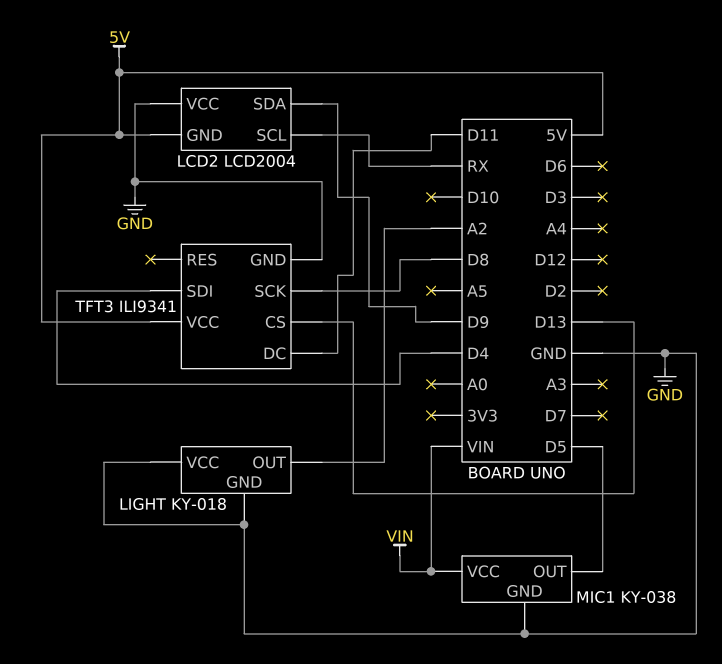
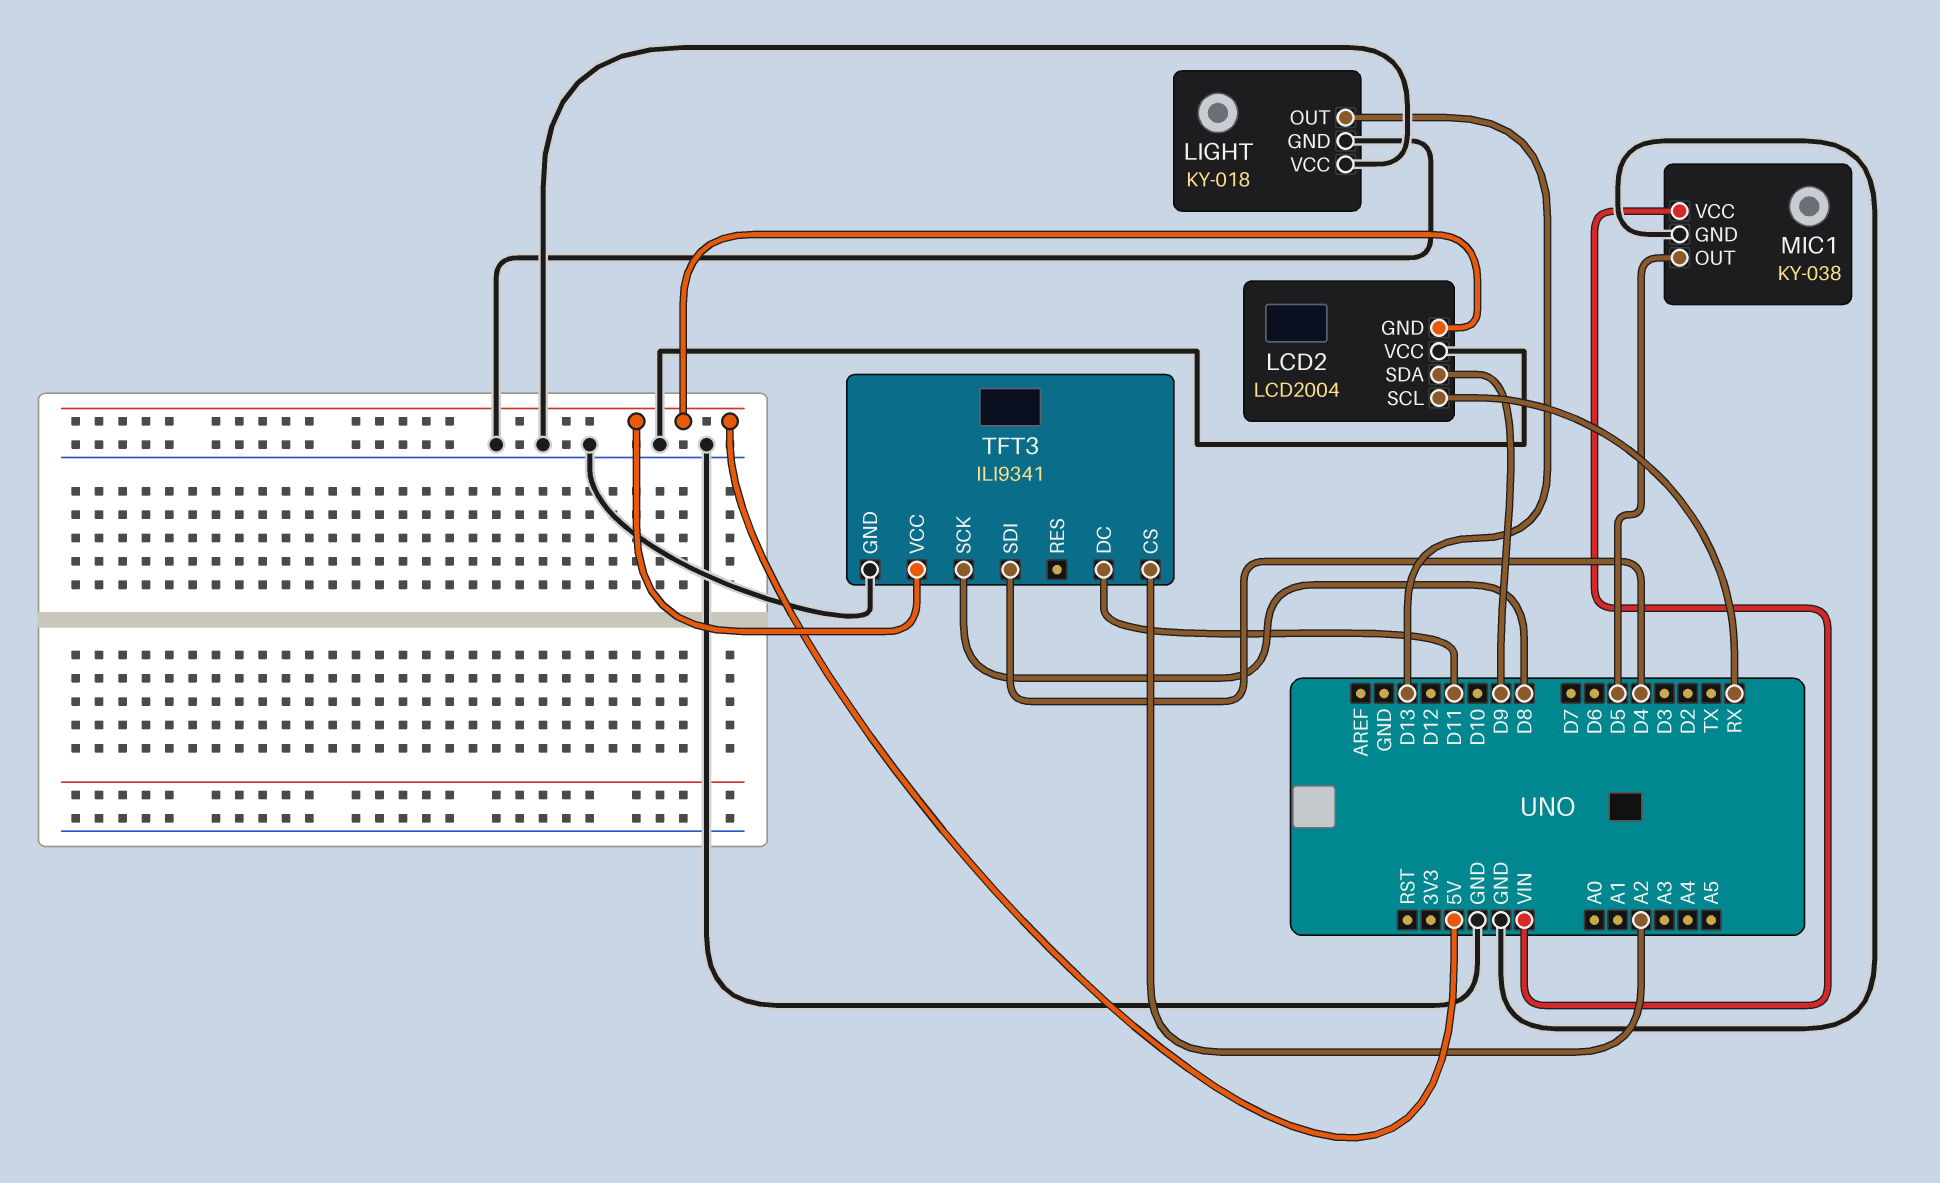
LIGHT pin OUT: A2 -> D13
TFT3 pin CS: D13 -> A2

